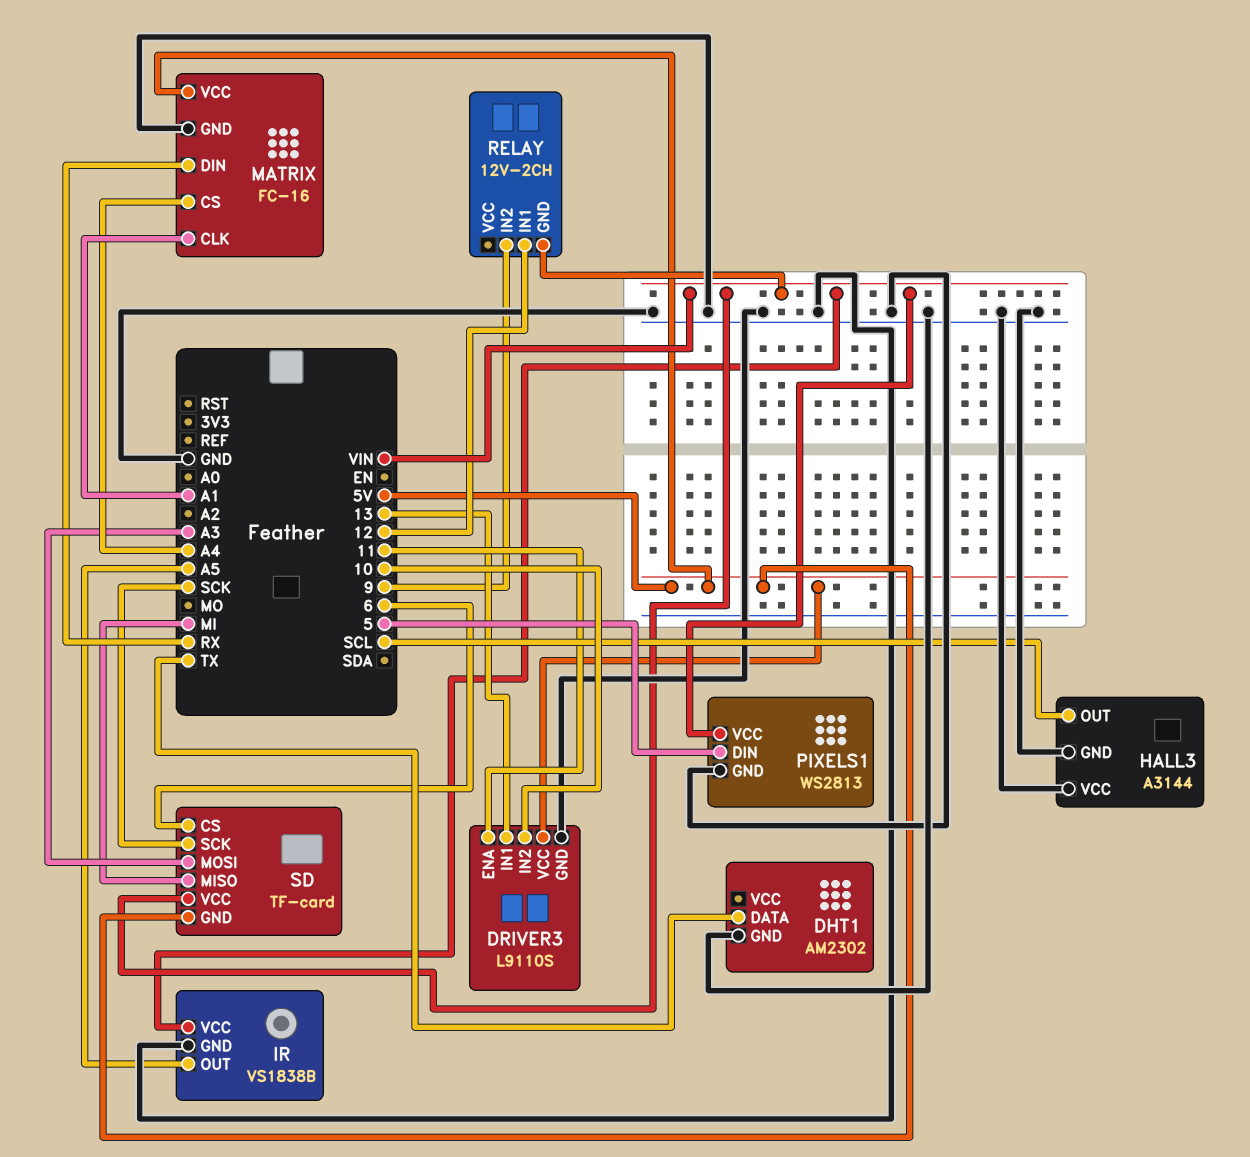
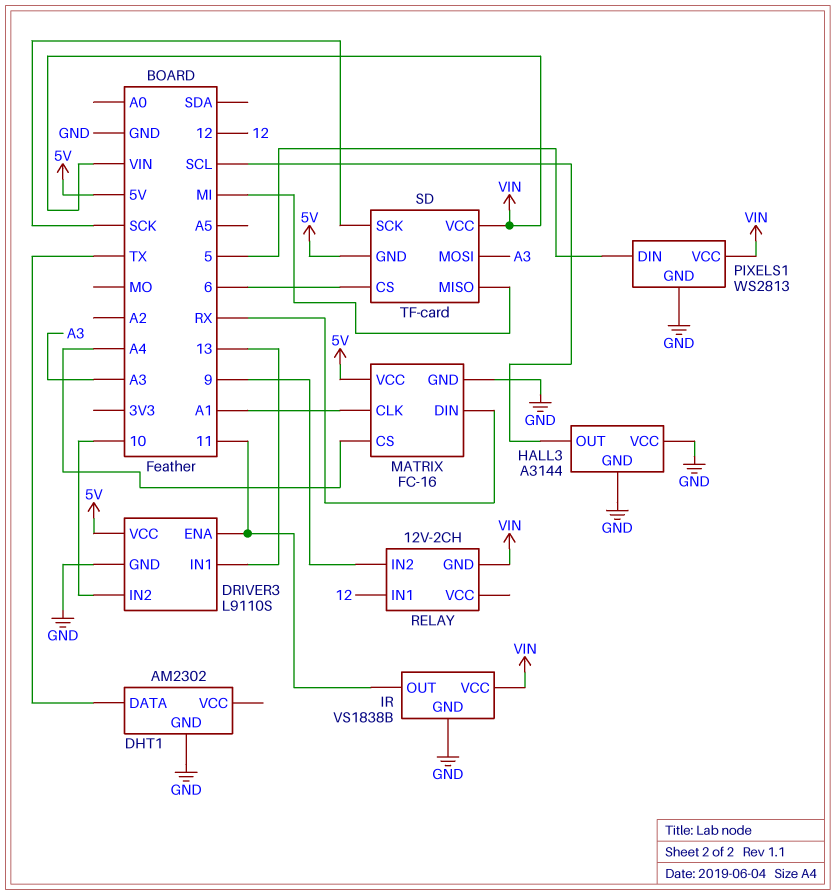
IR pin OUT: A5 -> 11

